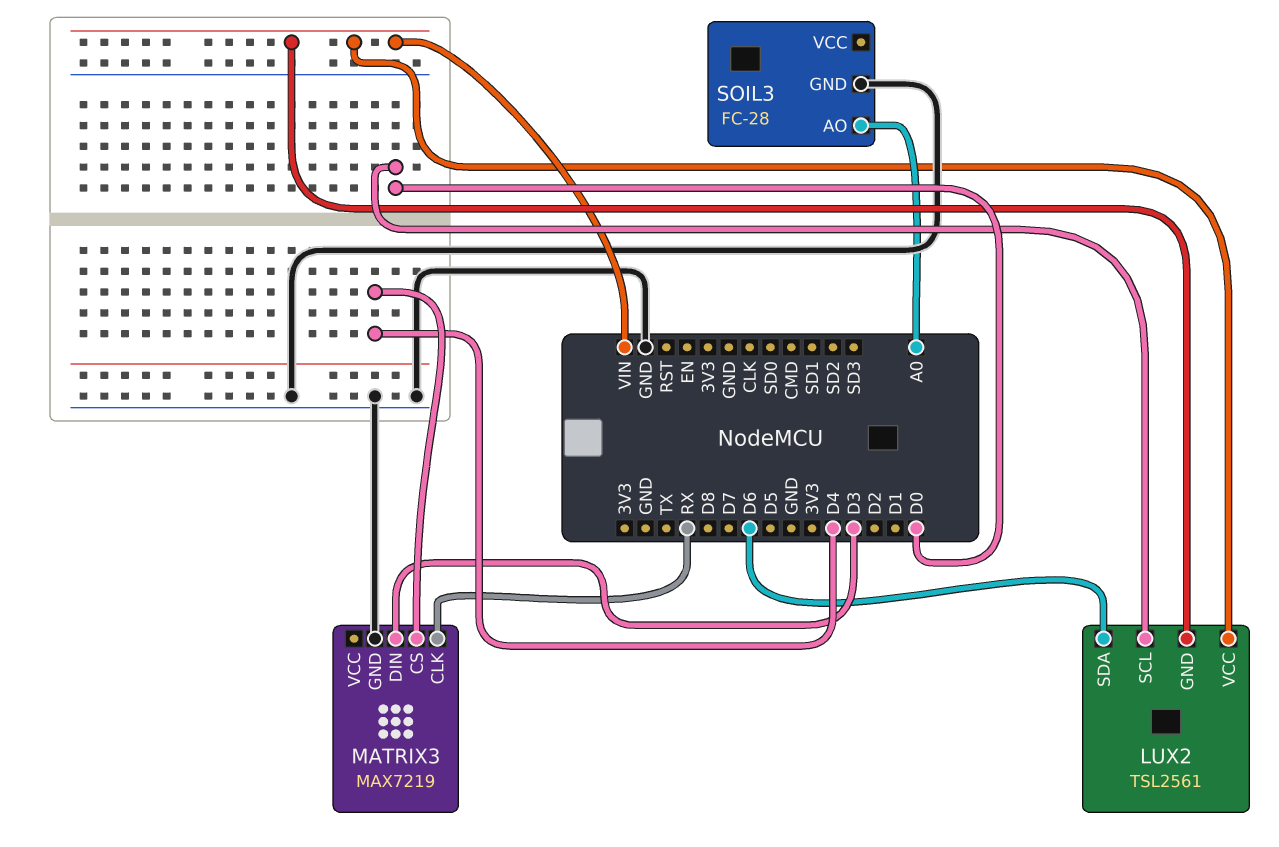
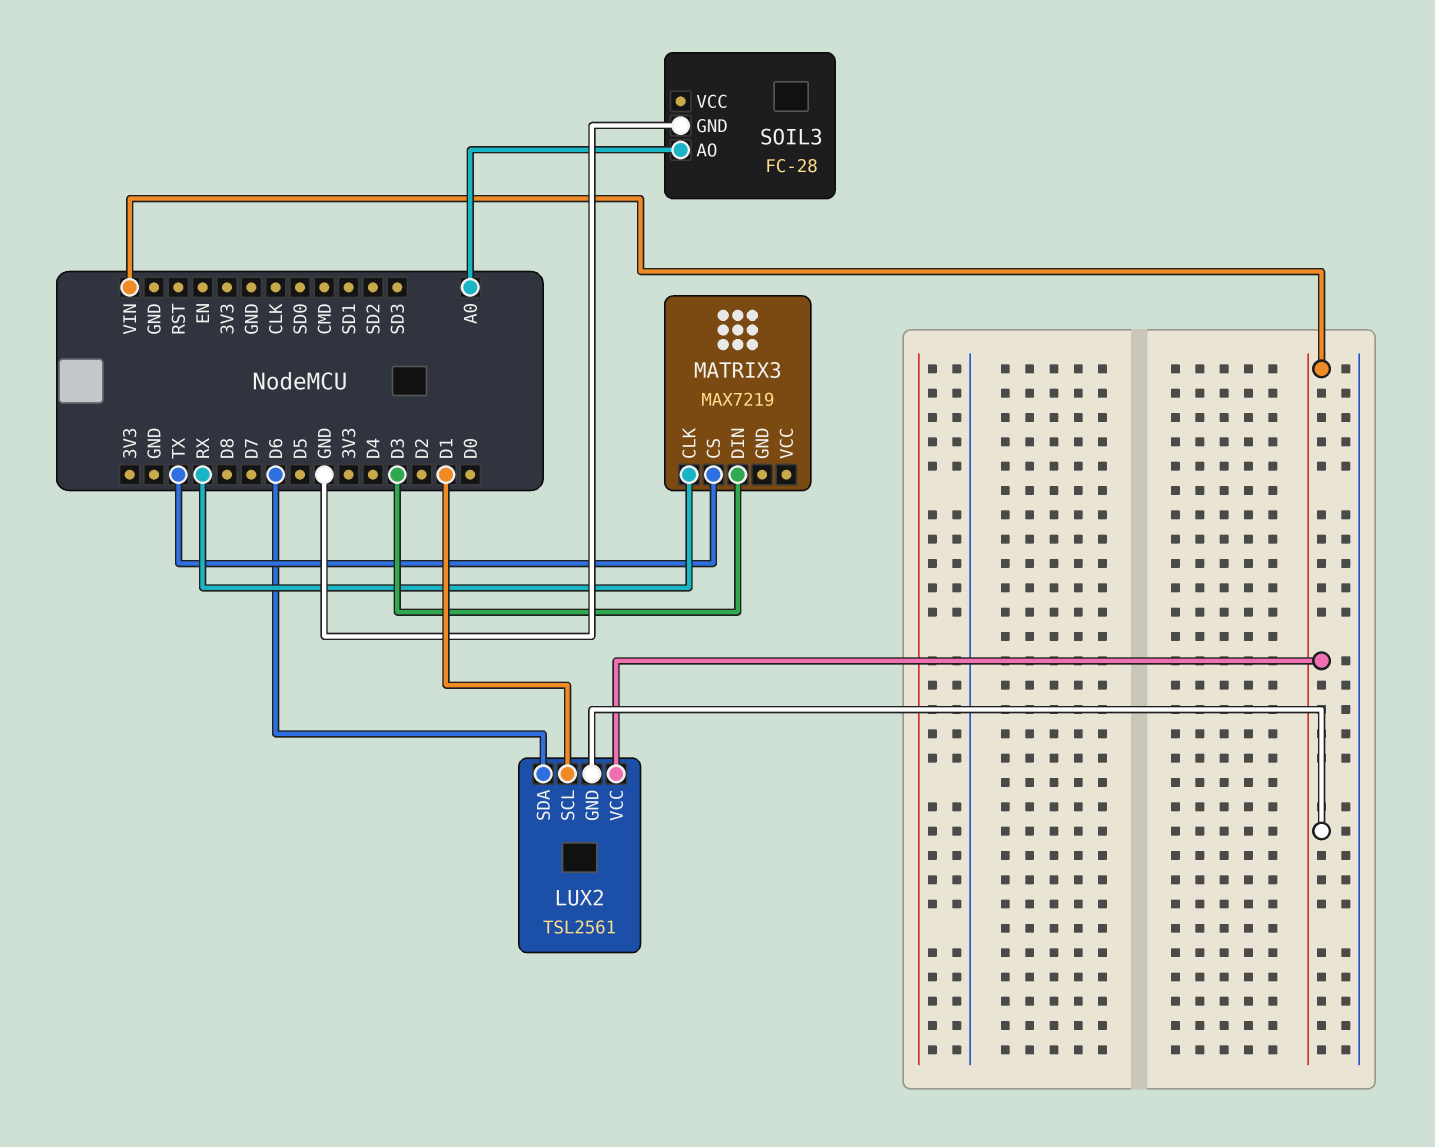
LUX2 pin SCL: D0 -> D1
MATRIX3 pin CS: D4 -> TX
MATRIX3 pin GND: GND -> none

